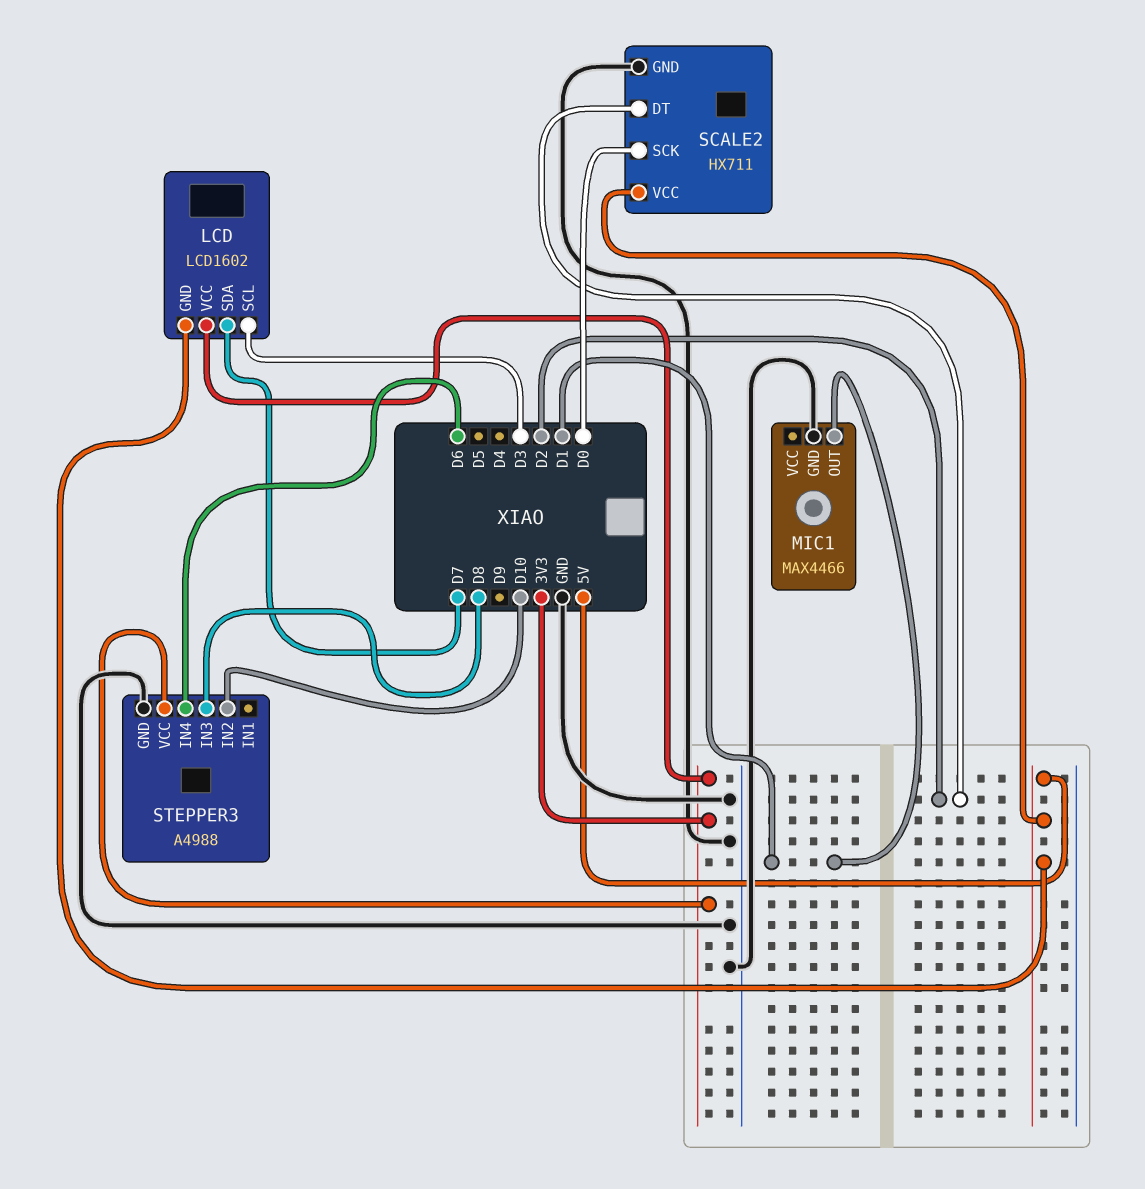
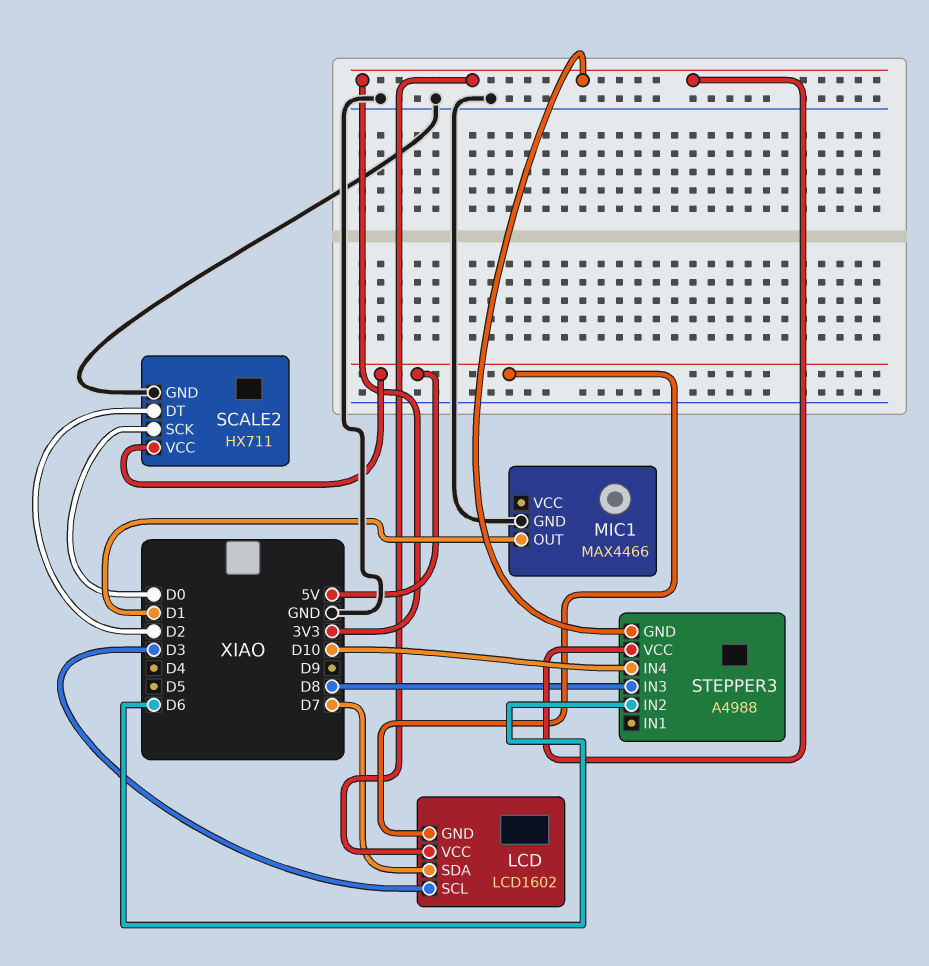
STEPPER3 pin GND: GND -> 3V3
STEPPER3 pin IN2: D10 -> D6
STEPPER3 pin IN4: D6 -> D10

